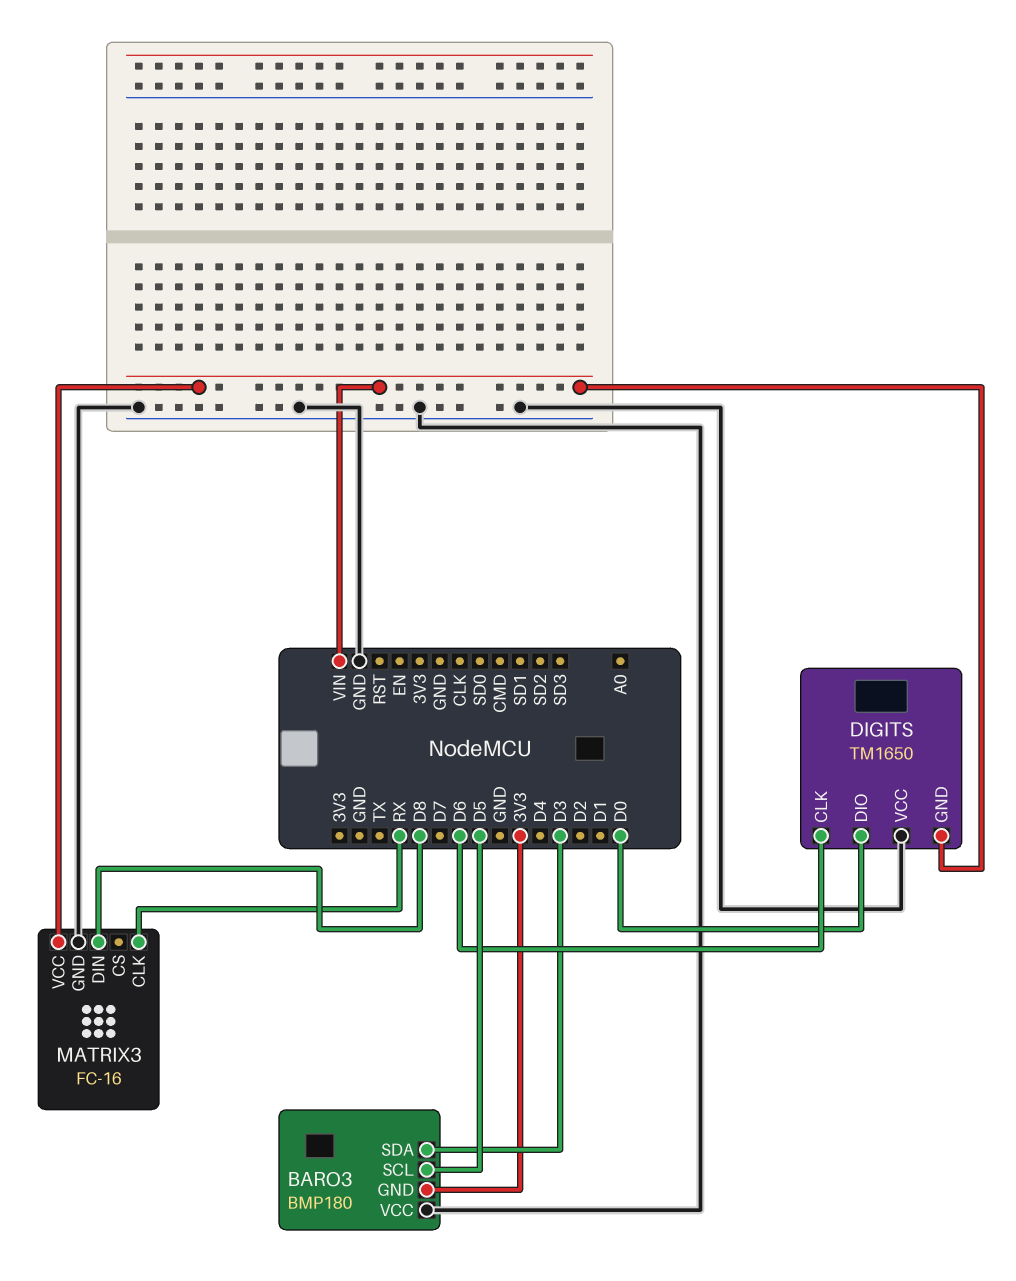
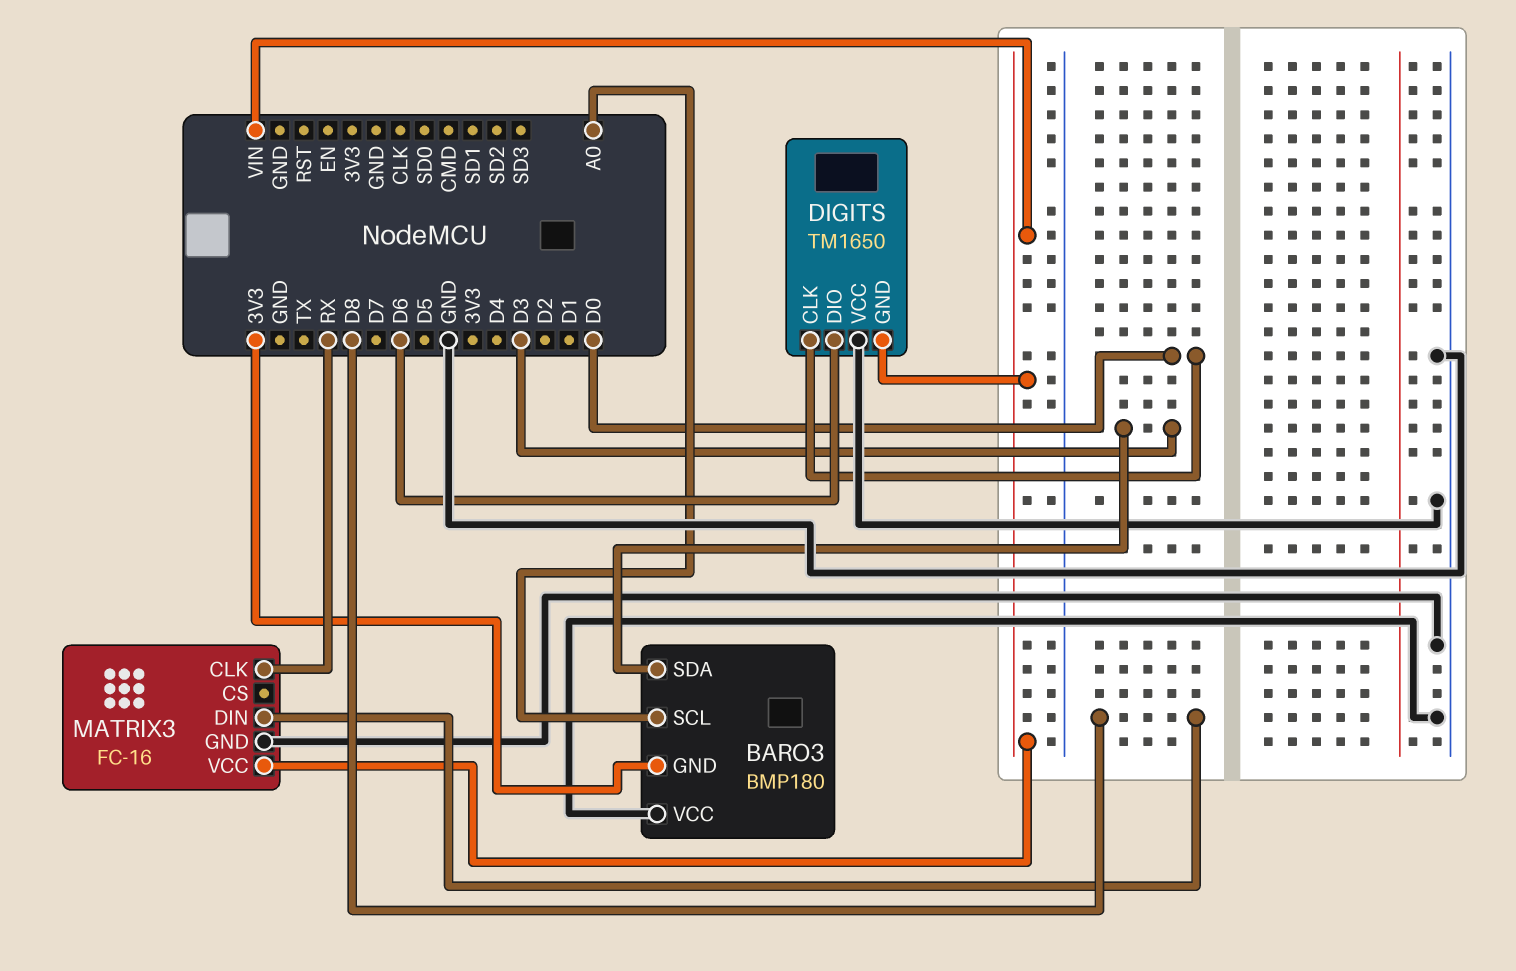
BARO3 pin SCL: D5 -> A0
DIGITS pin CLK: D6 -> D0
DIGITS pin DIO: D0 -> D6

